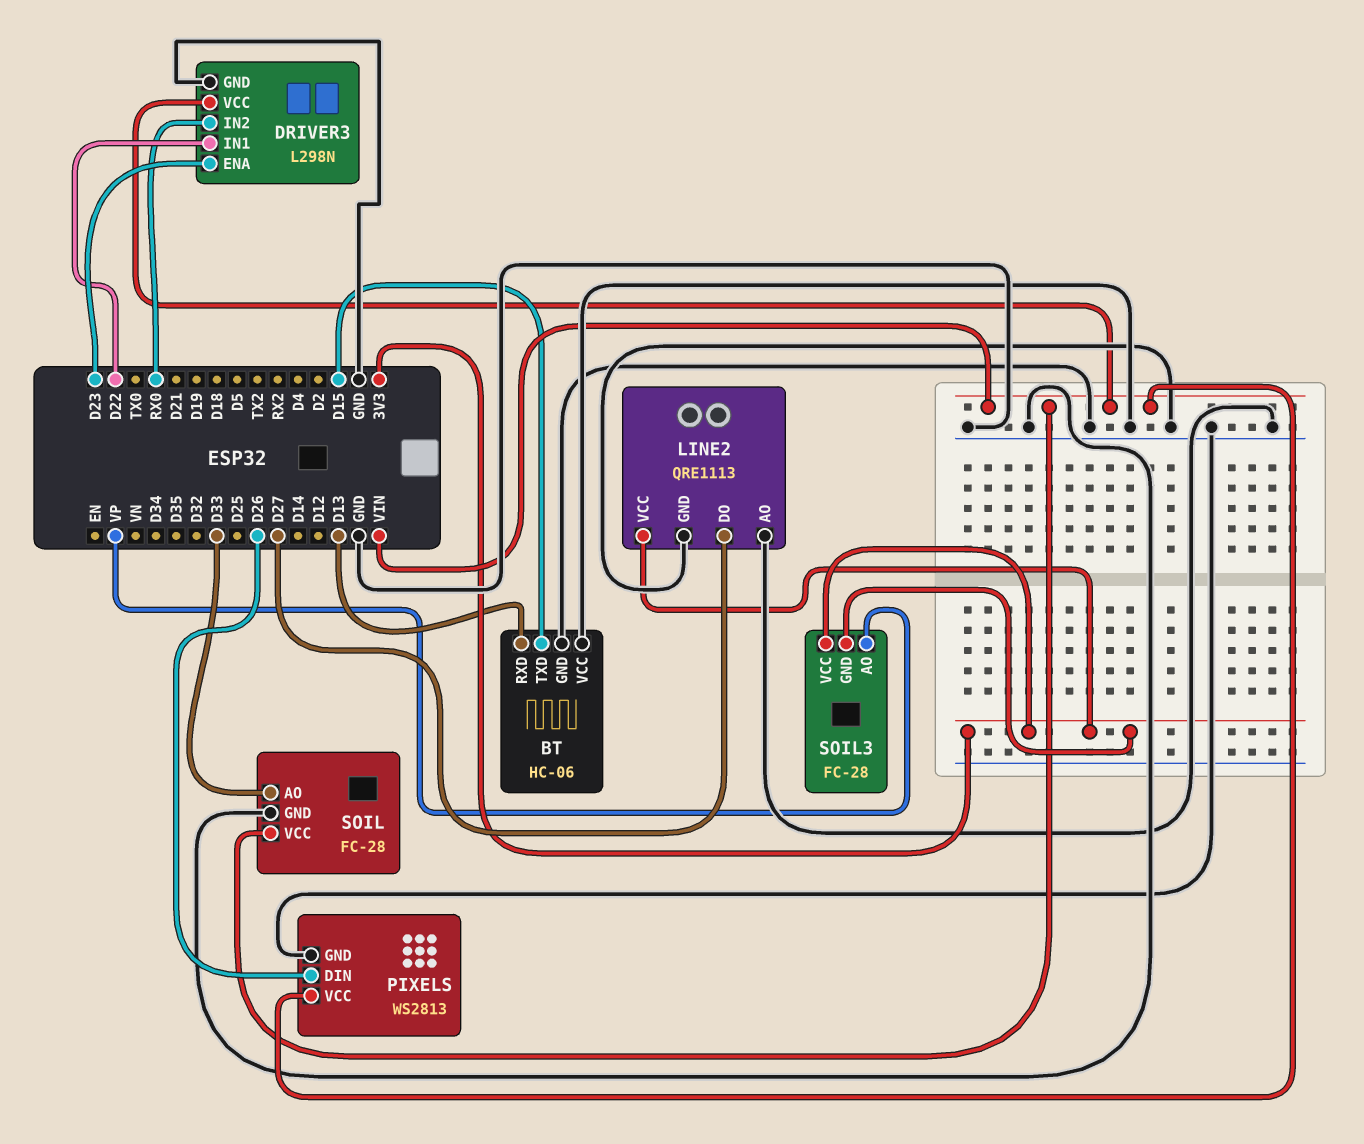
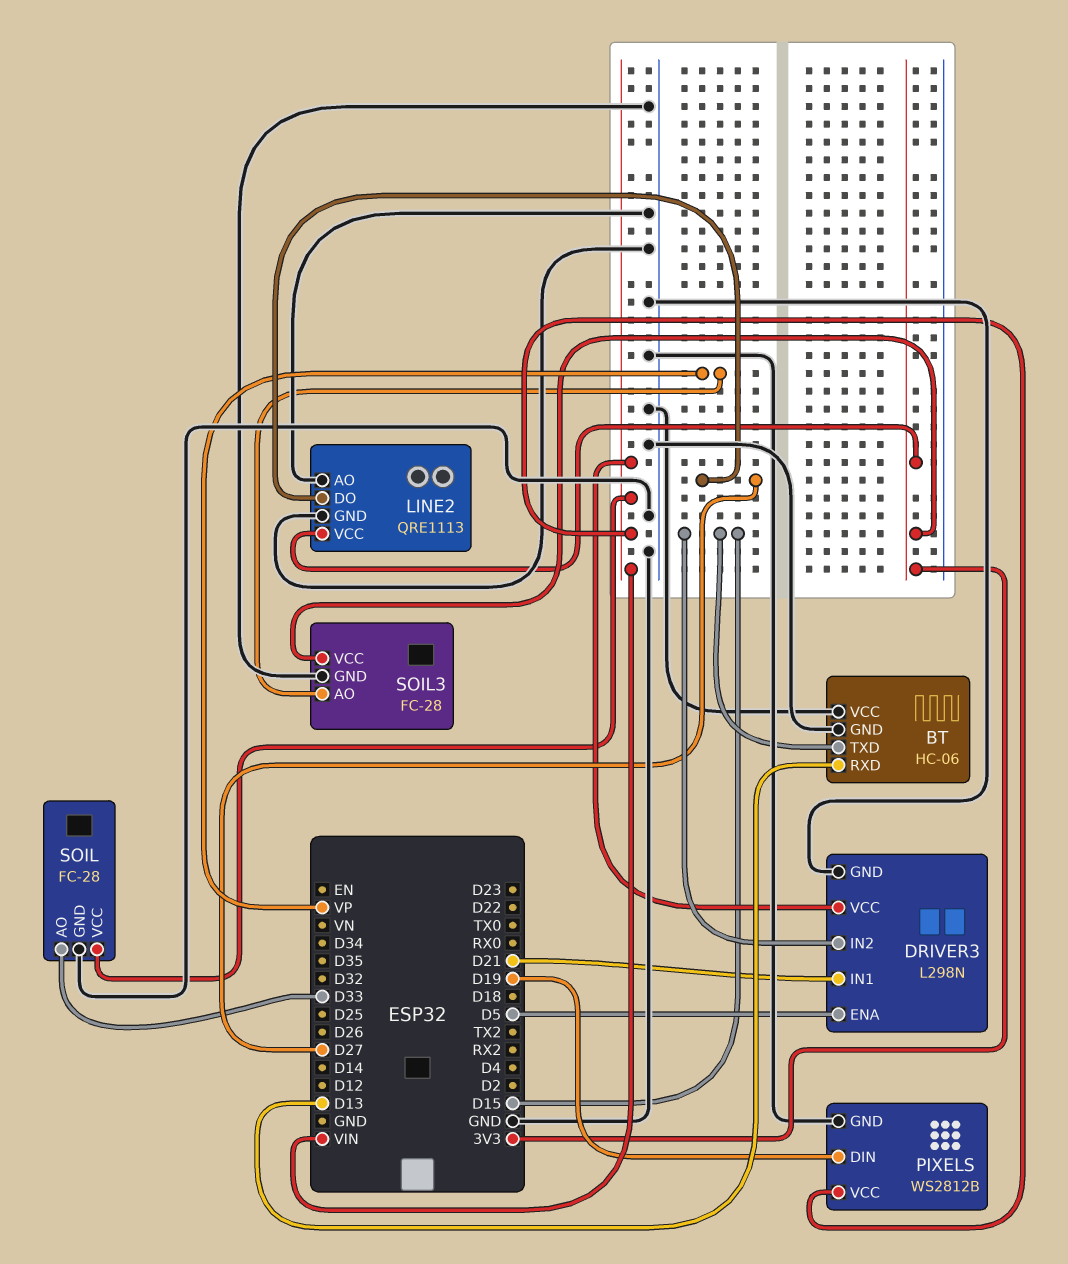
DRIVER3 pin ENA: D23 -> D5
DRIVER3 pin IN1: D22 -> D21
DRIVER3 pin IN2: RX0 -> D15
PIXELS: WS2813 -> WS2812B
PIXELS pin DIN: D26 -> D19
SOIL3 pin GND: 3V3 -> GND

